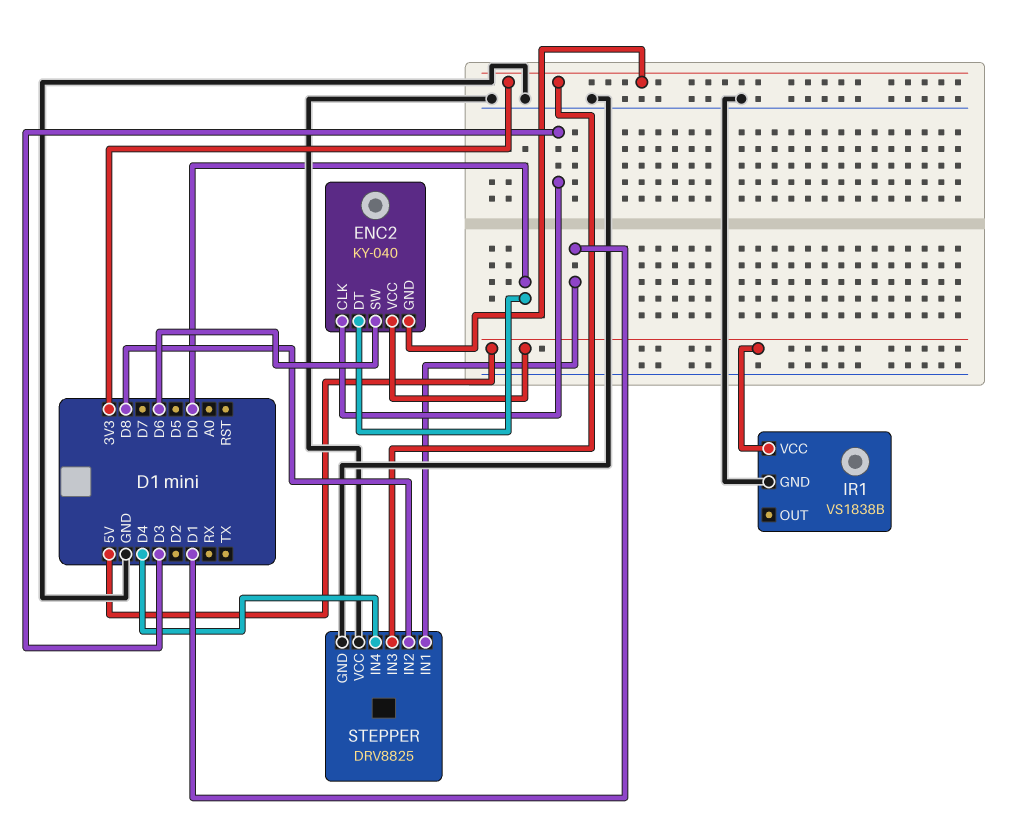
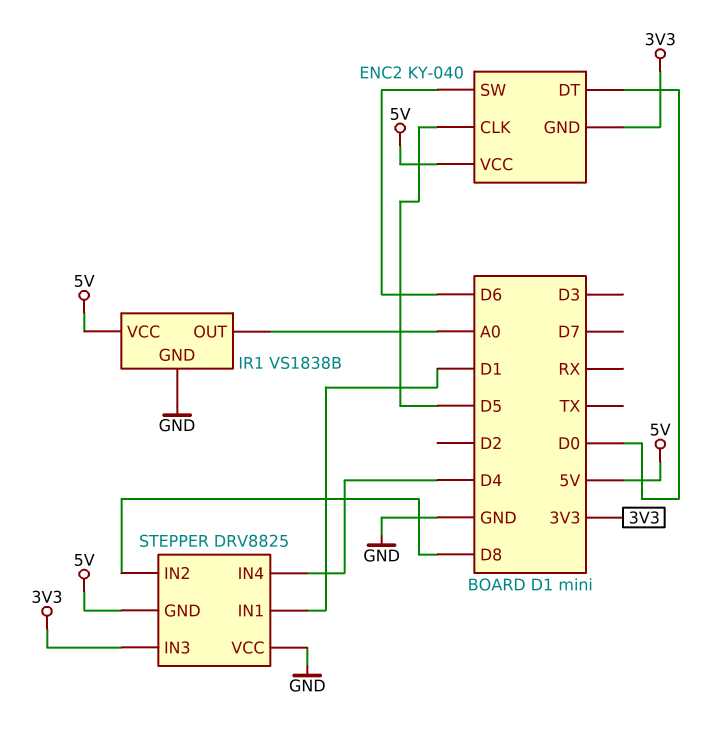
ENC2 pin CLK: D3 -> D5
IR1 pin OUT: none -> A0
STEPPER pin GND: GND -> 5V

